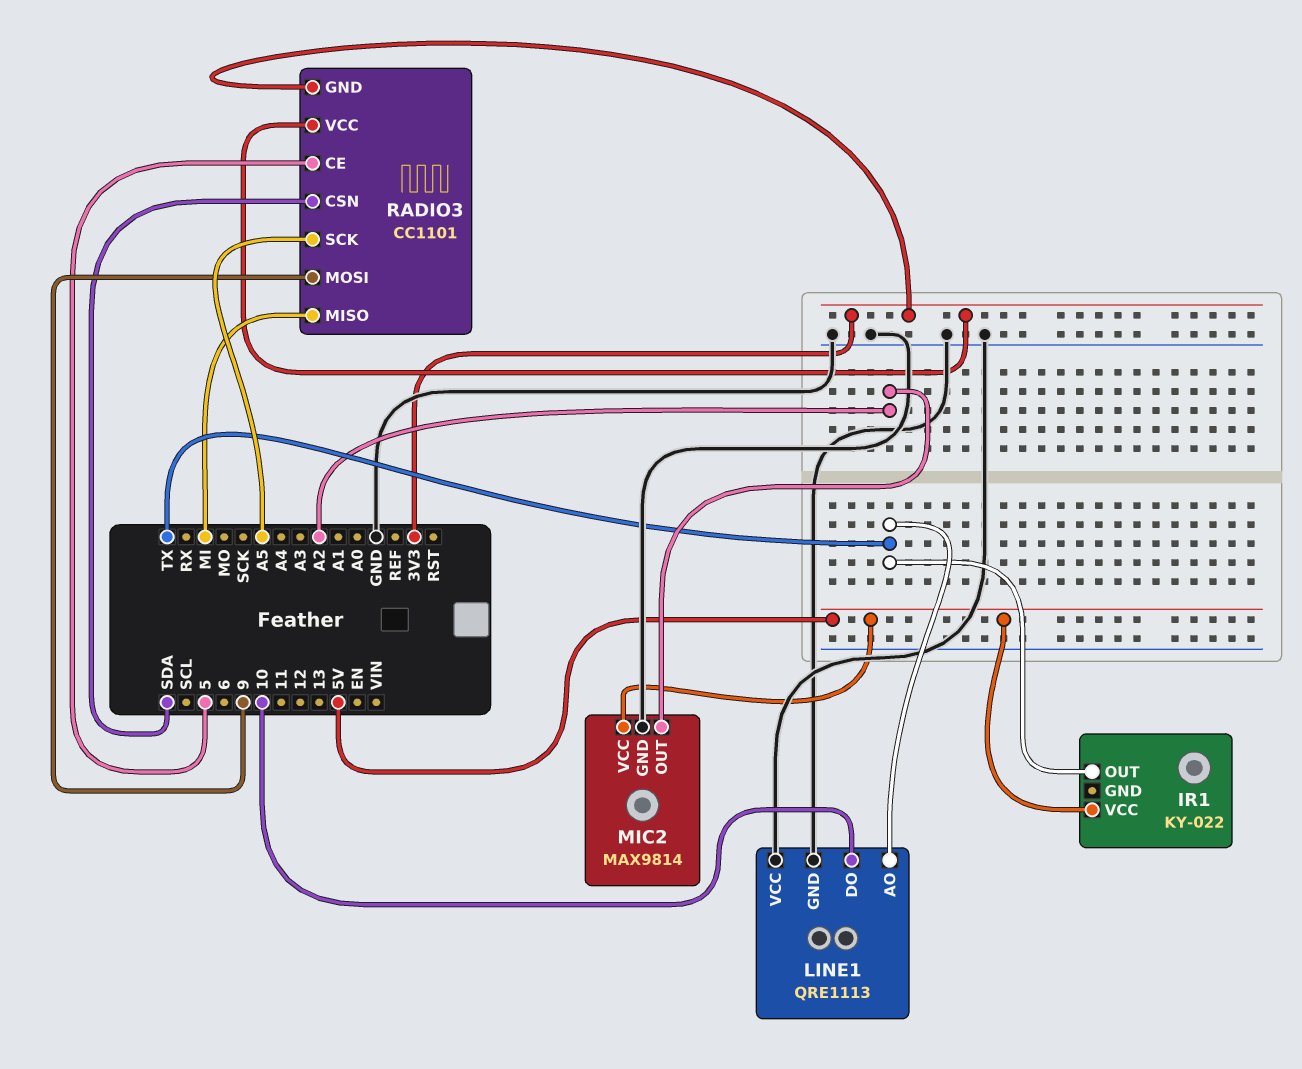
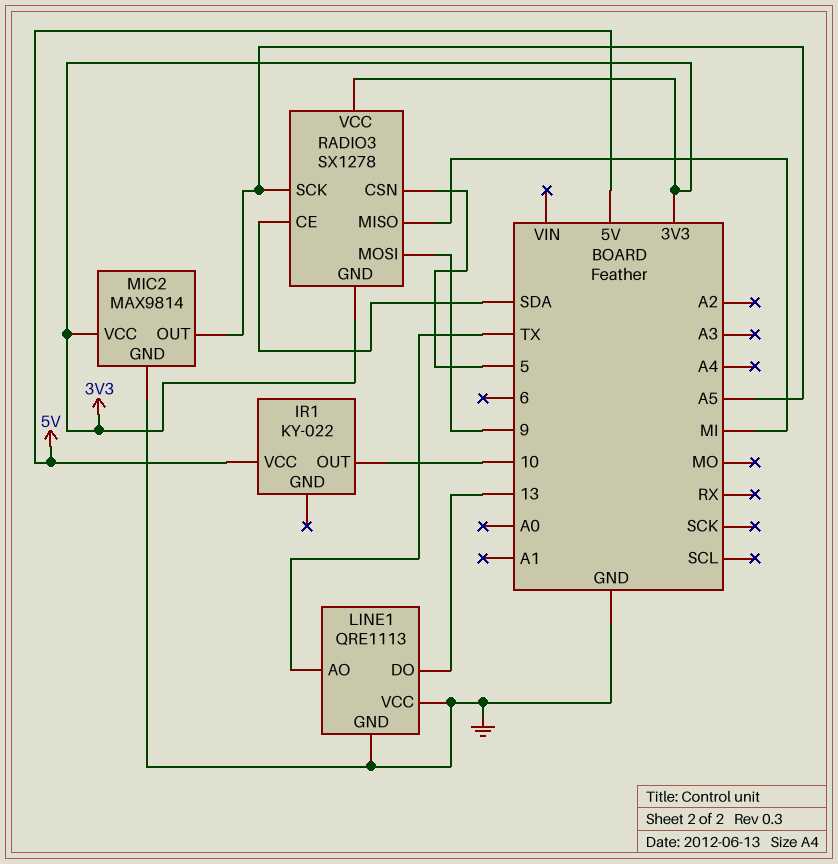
IR1 pin OUT: TX -> 10
LINE1 pin DO: 10 -> 13
MIC2 pin OUT: A2 -> A5
MIC2 pin VCC: 5V -> 3V3
RADIO3: CC1101 -> SX1278
RADIO3 pin CE: 5 -> SDA
RADIO3 pin CSN: SDA -> 5

